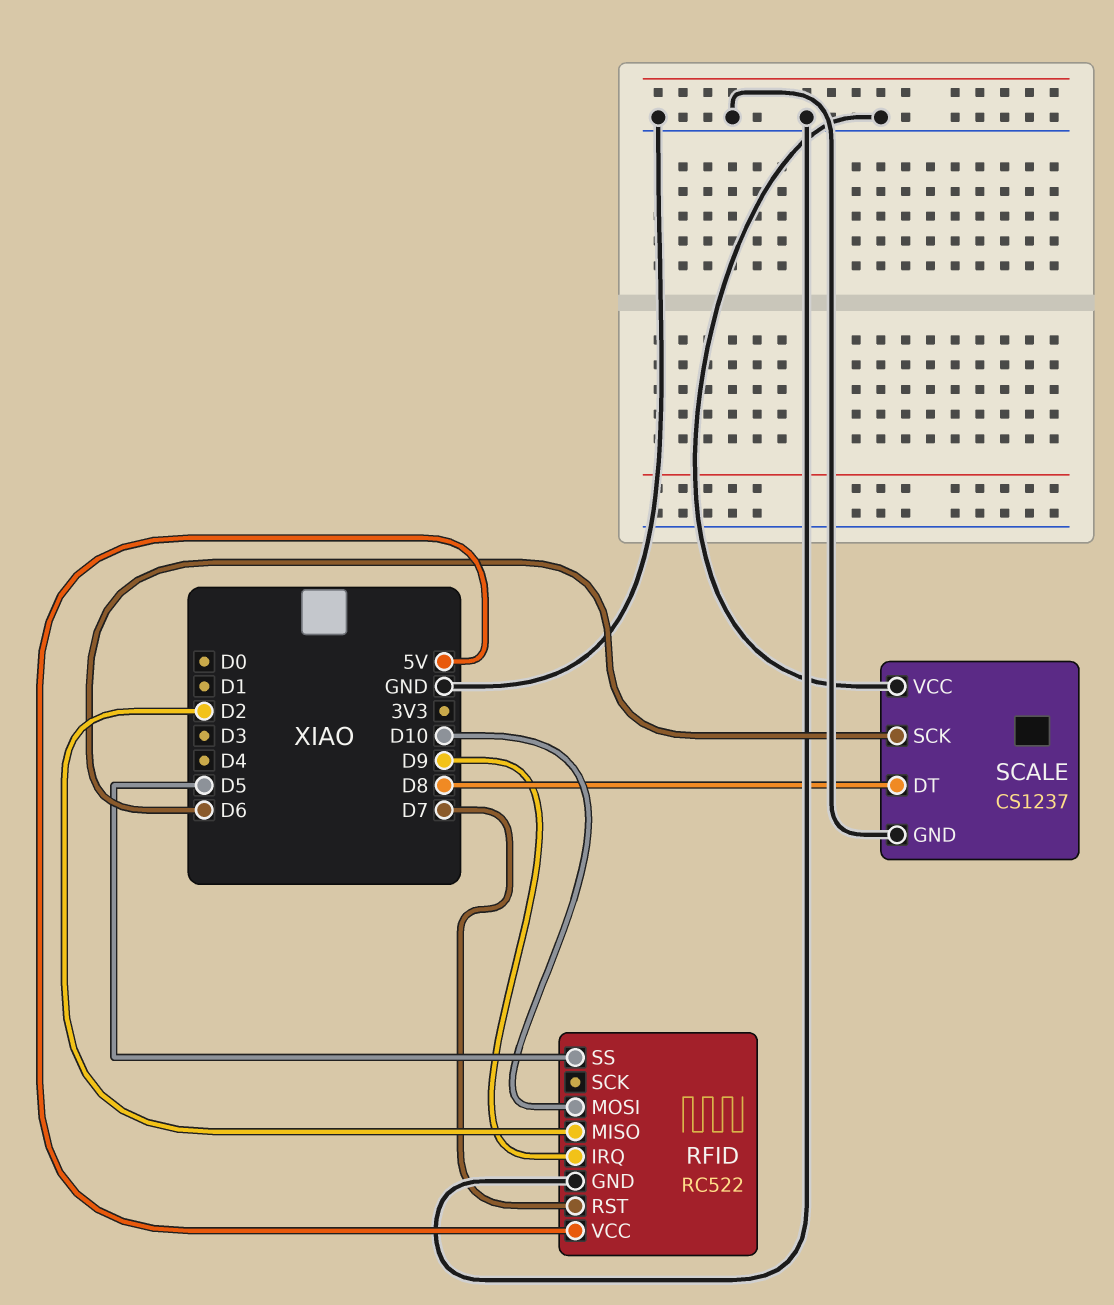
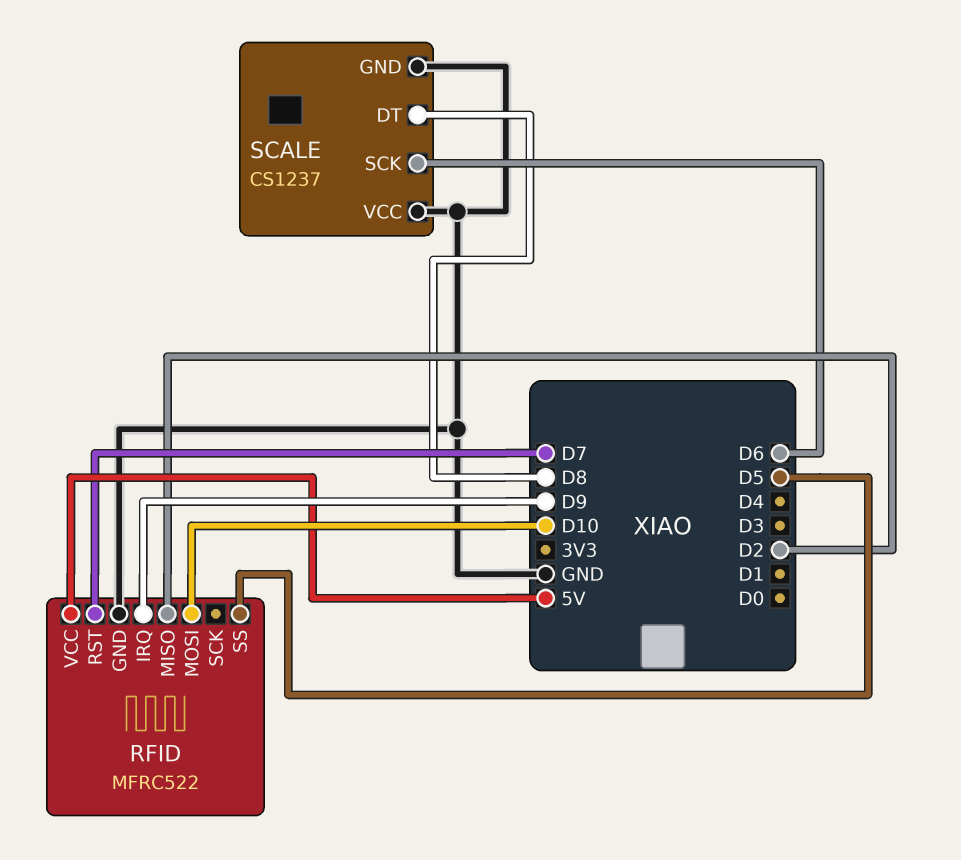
RFID: RC522 -> MFRC522

